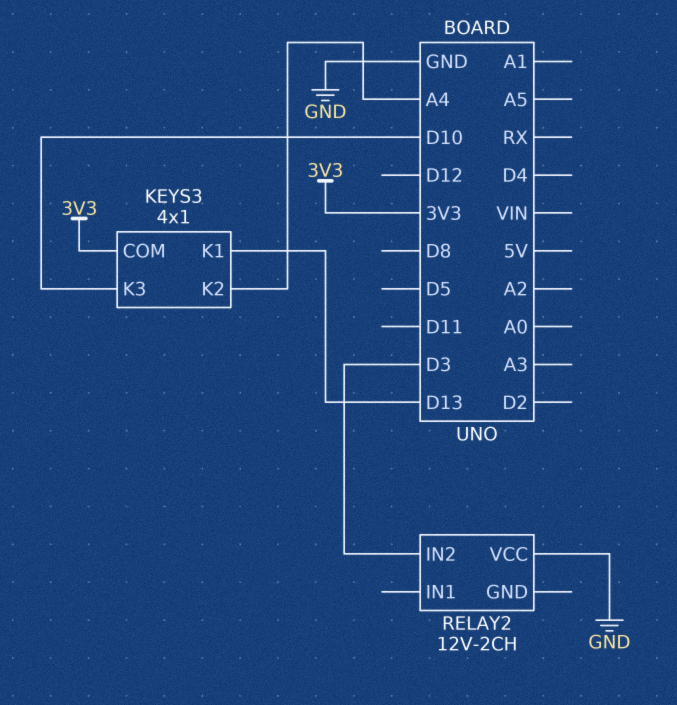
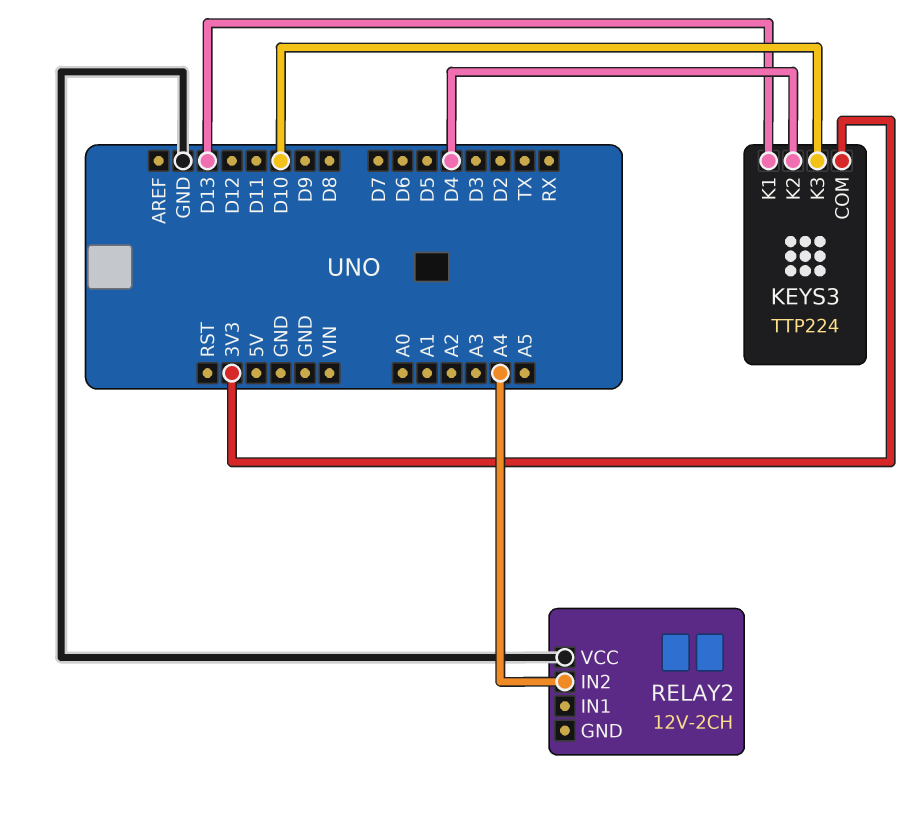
KEYS3: 4x1 -> TTP224
KEYS3 pin K2: A4 -> D4
RELAY2 pin IN2: D3 -> A4

